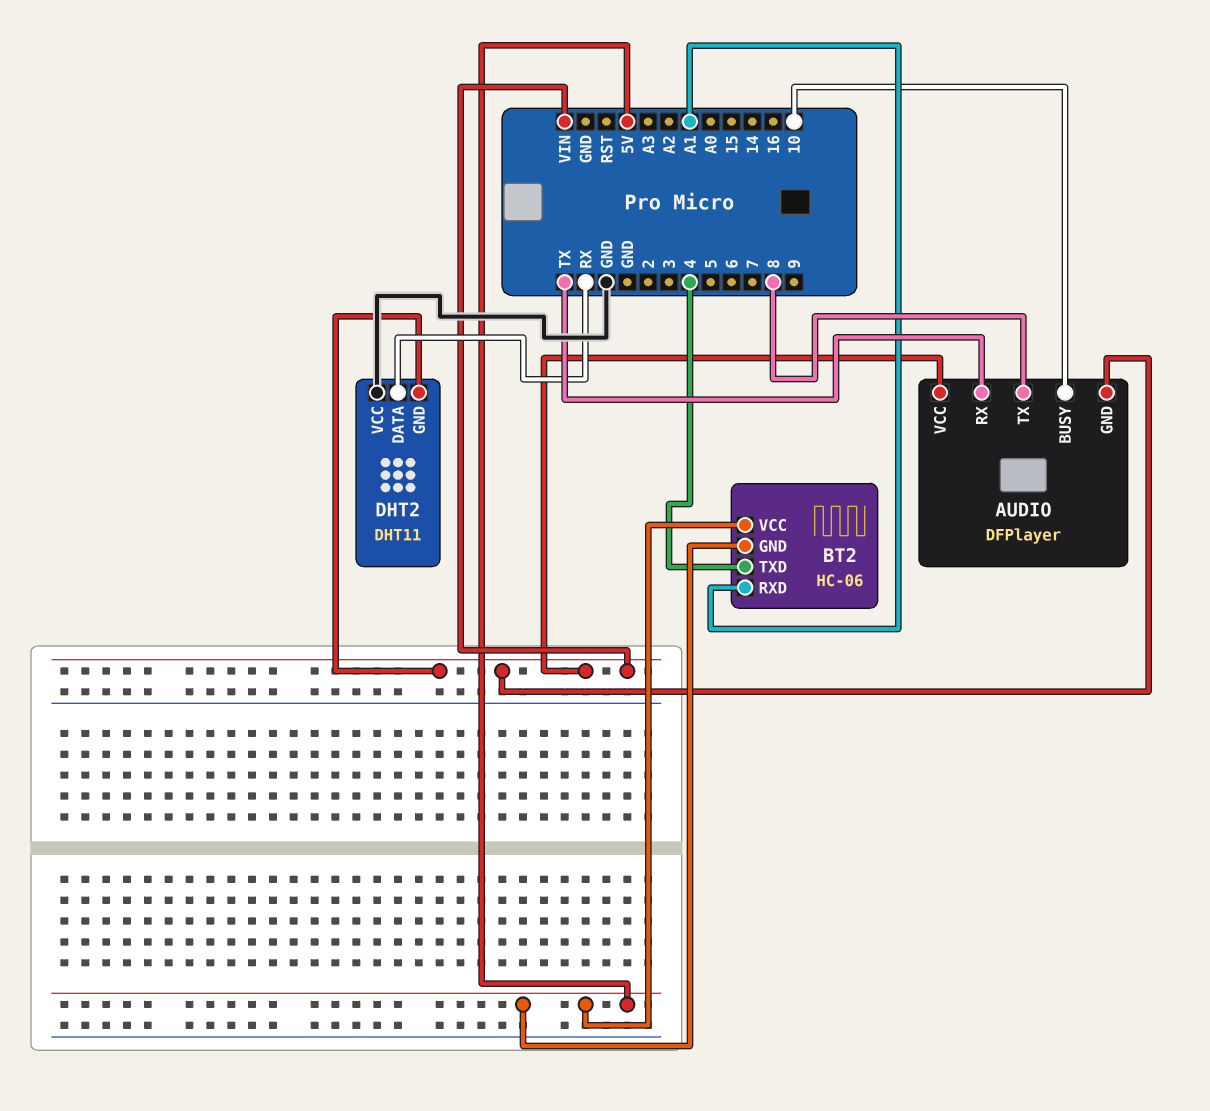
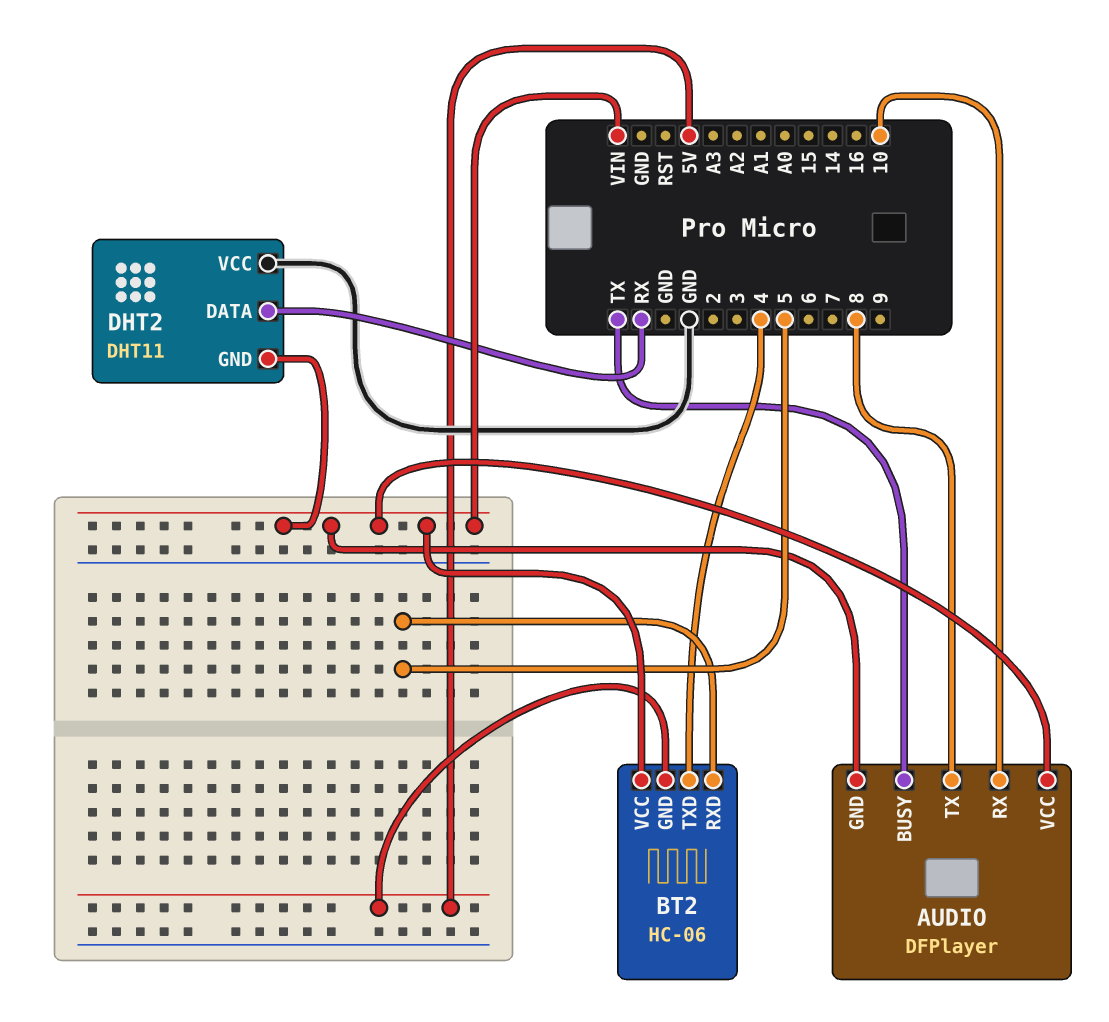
AUDIO pin BUSY: 10 -> TX
AUDIO pin RX: TX -> 10
BT2 pin RXD: A1 -> 5
BT2 pin VCC: 5V -> VIN

